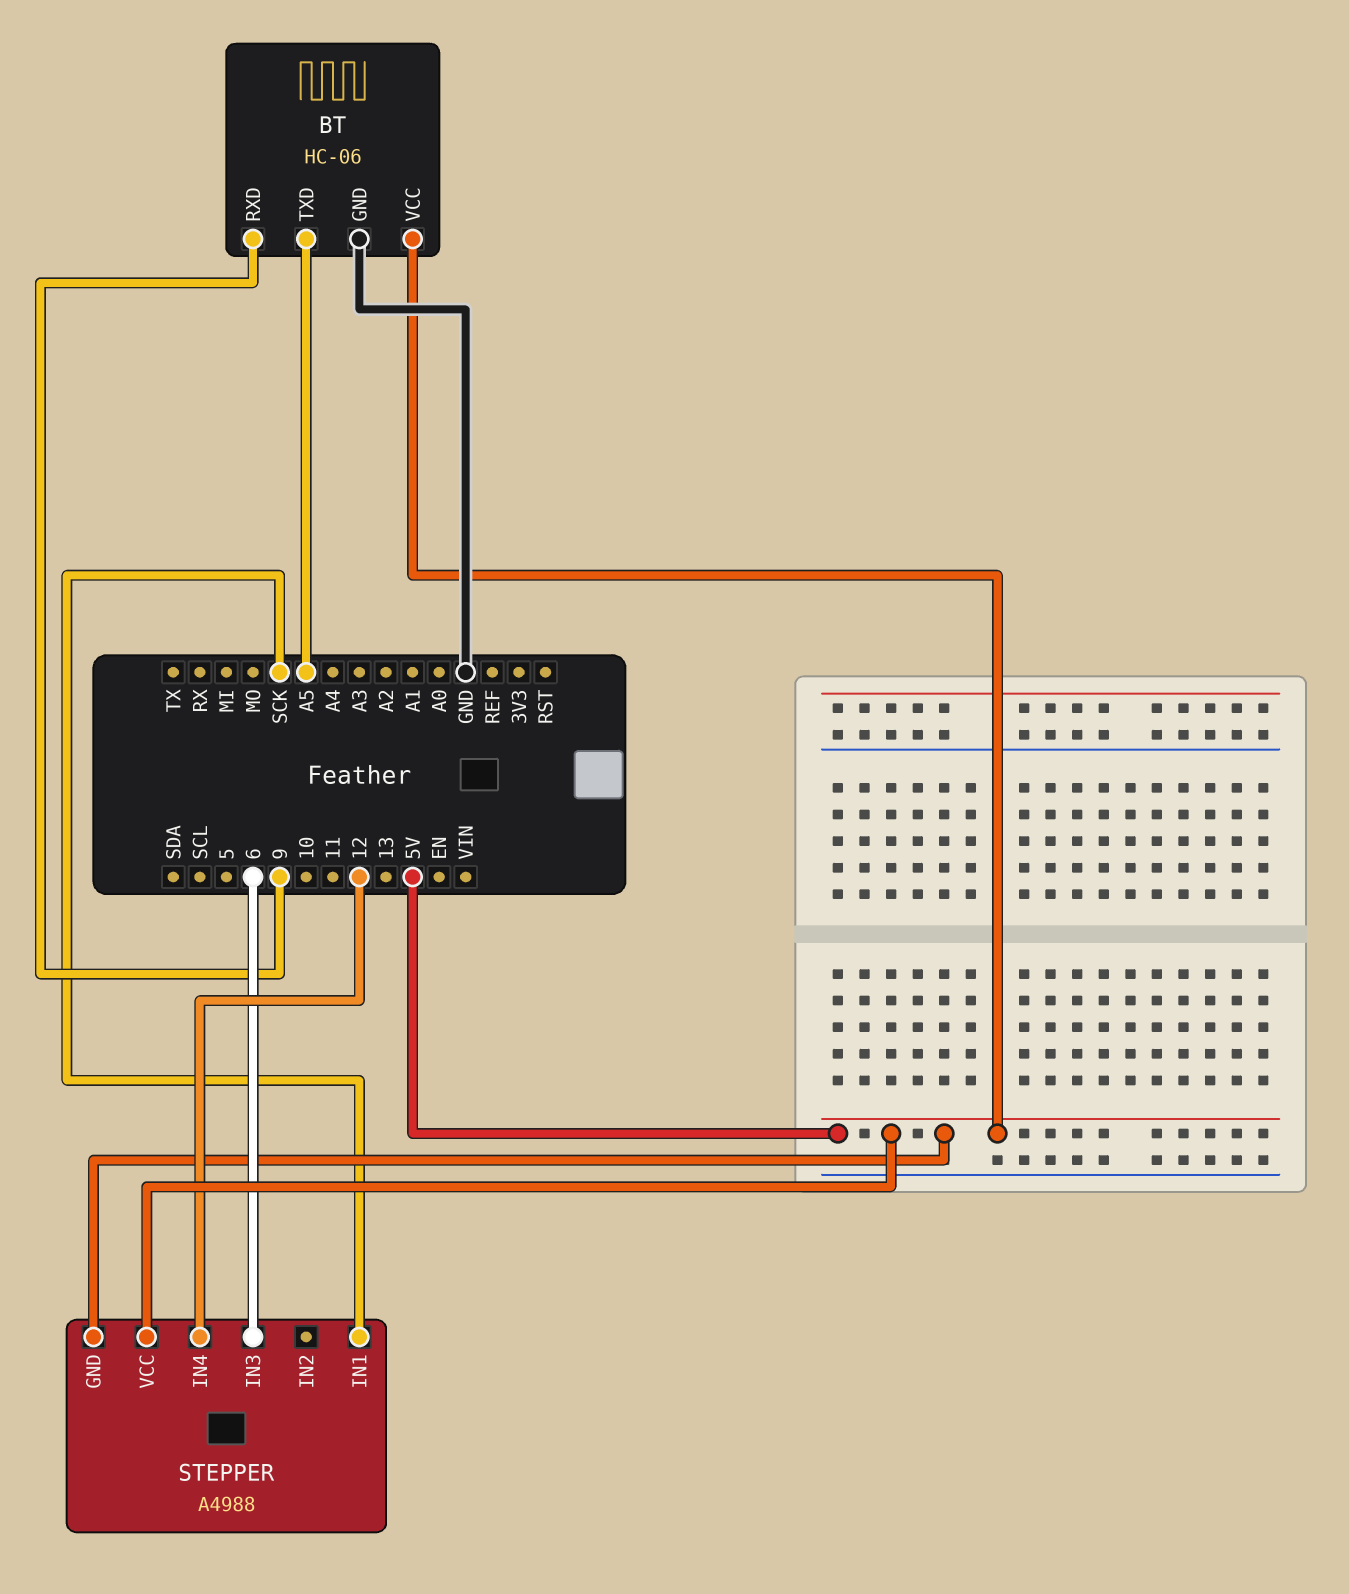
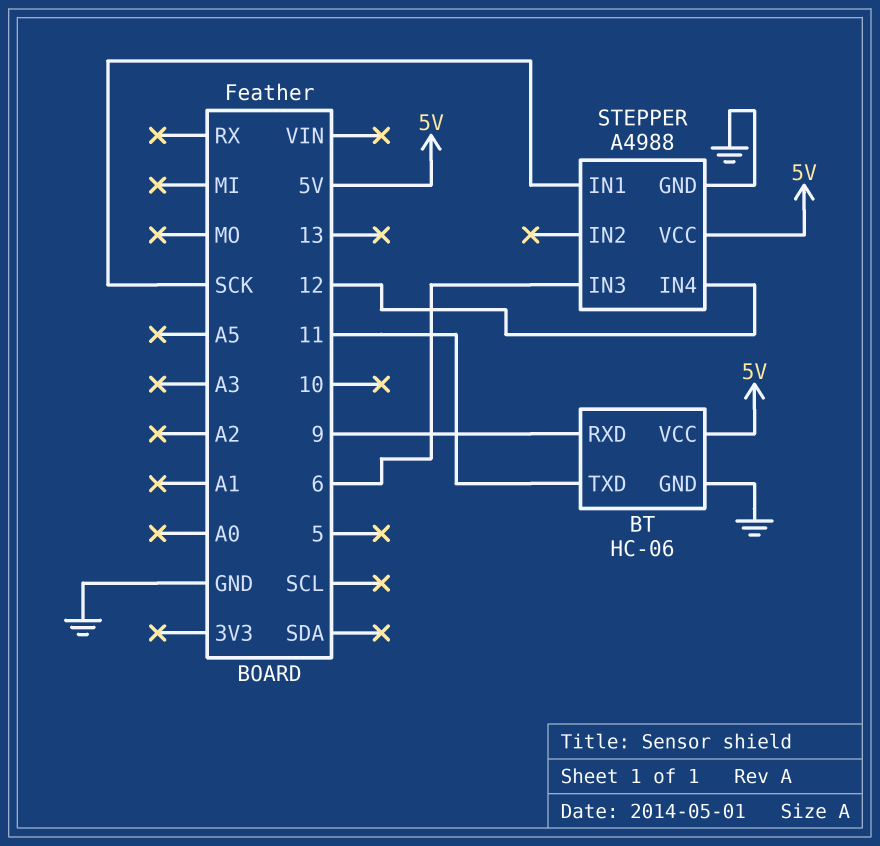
BT pin TXD: A5 -> 11
STEPPER pin GND: 5V -> GND

